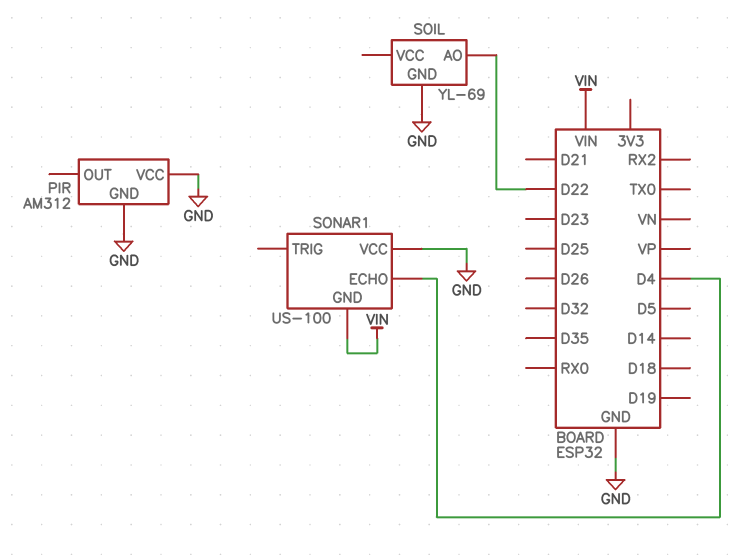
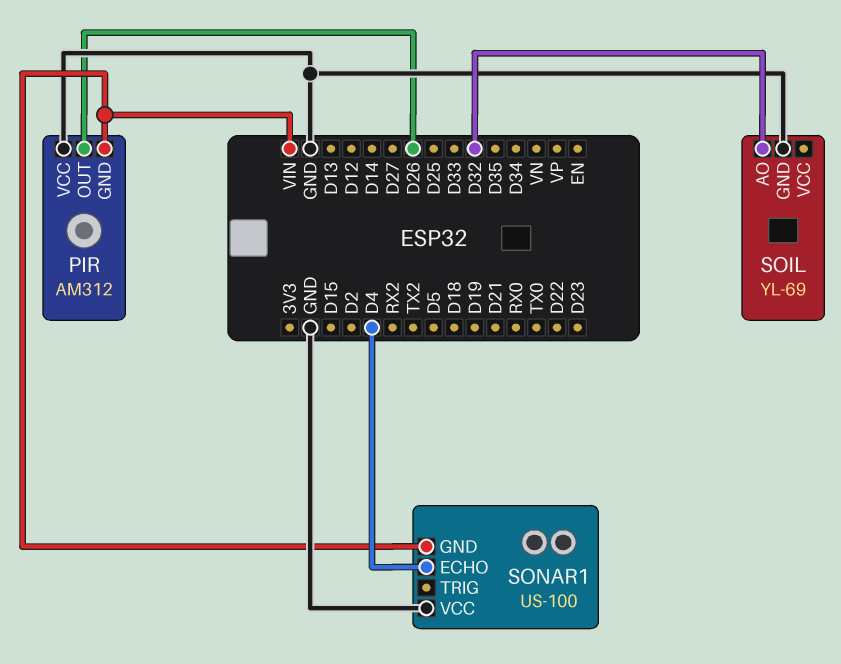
PIR pin GND: GND -> VIN
PIR pin OUT: none -> D26
SOIL pin AO: D22 -> D32

